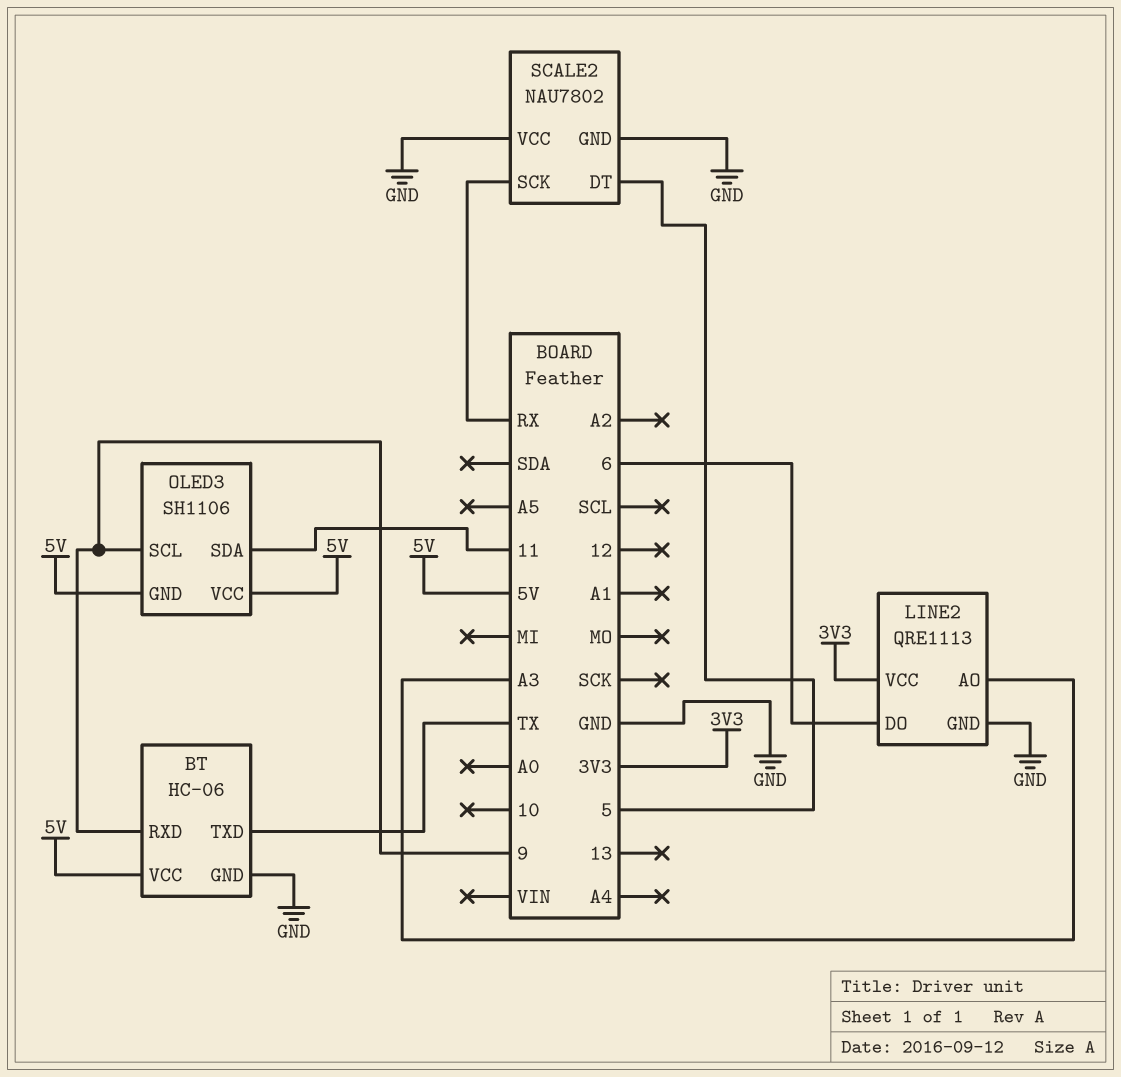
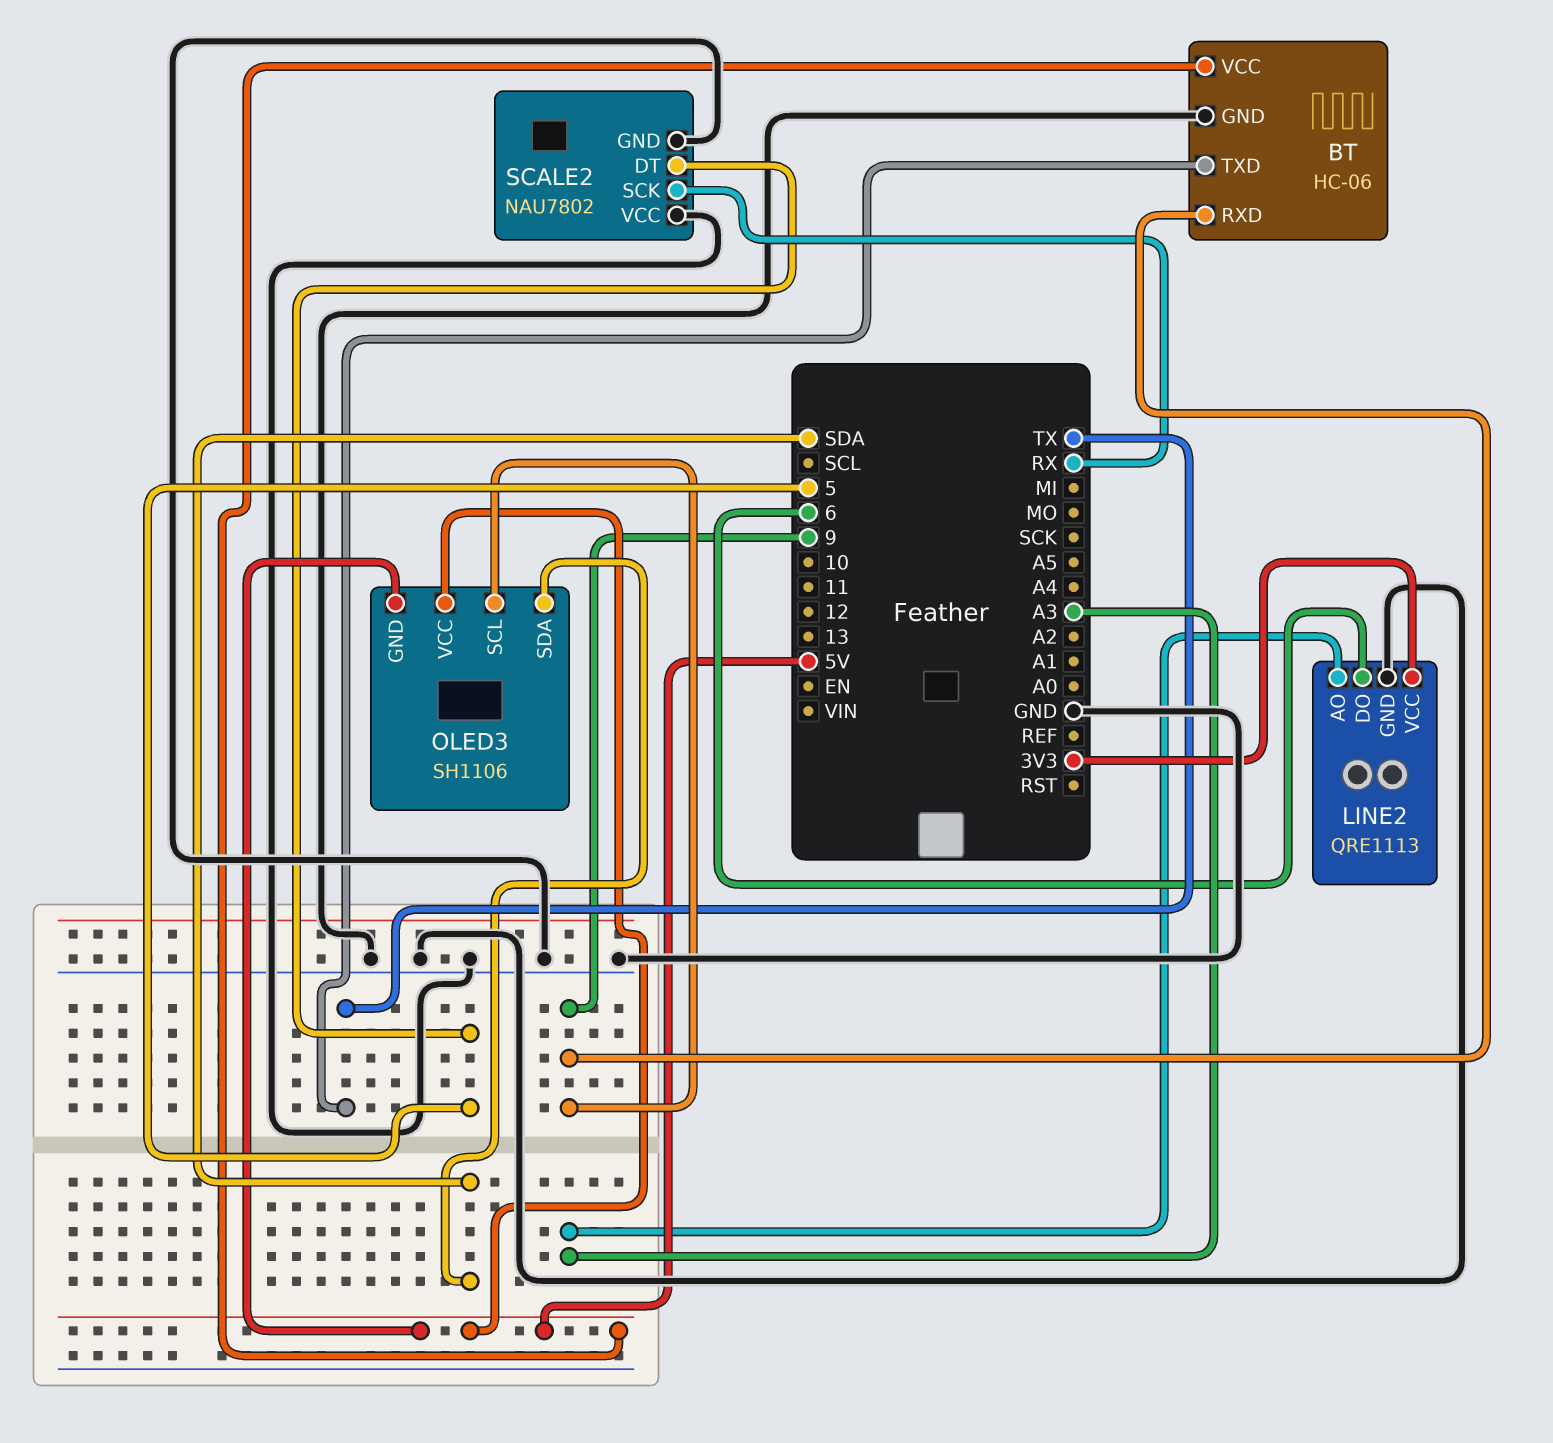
OLED3 pin SDA: 11 -> SDA

